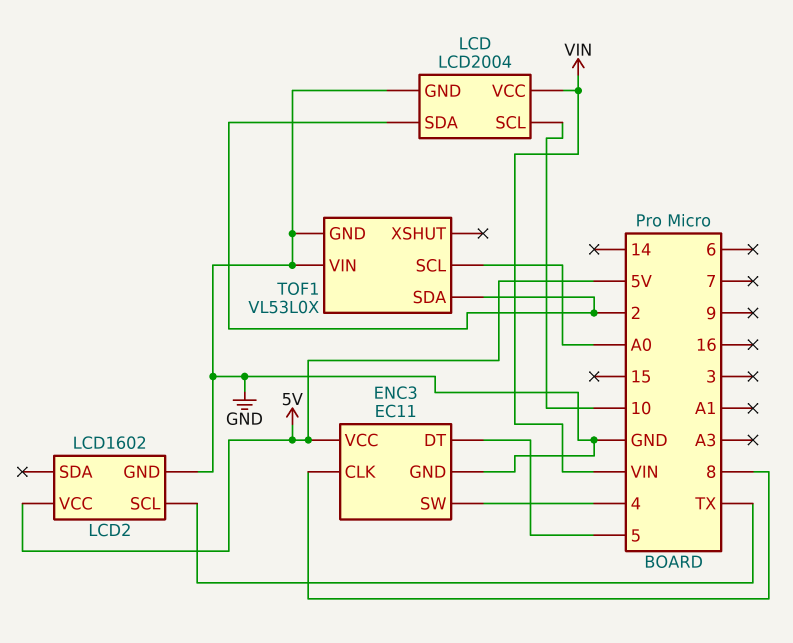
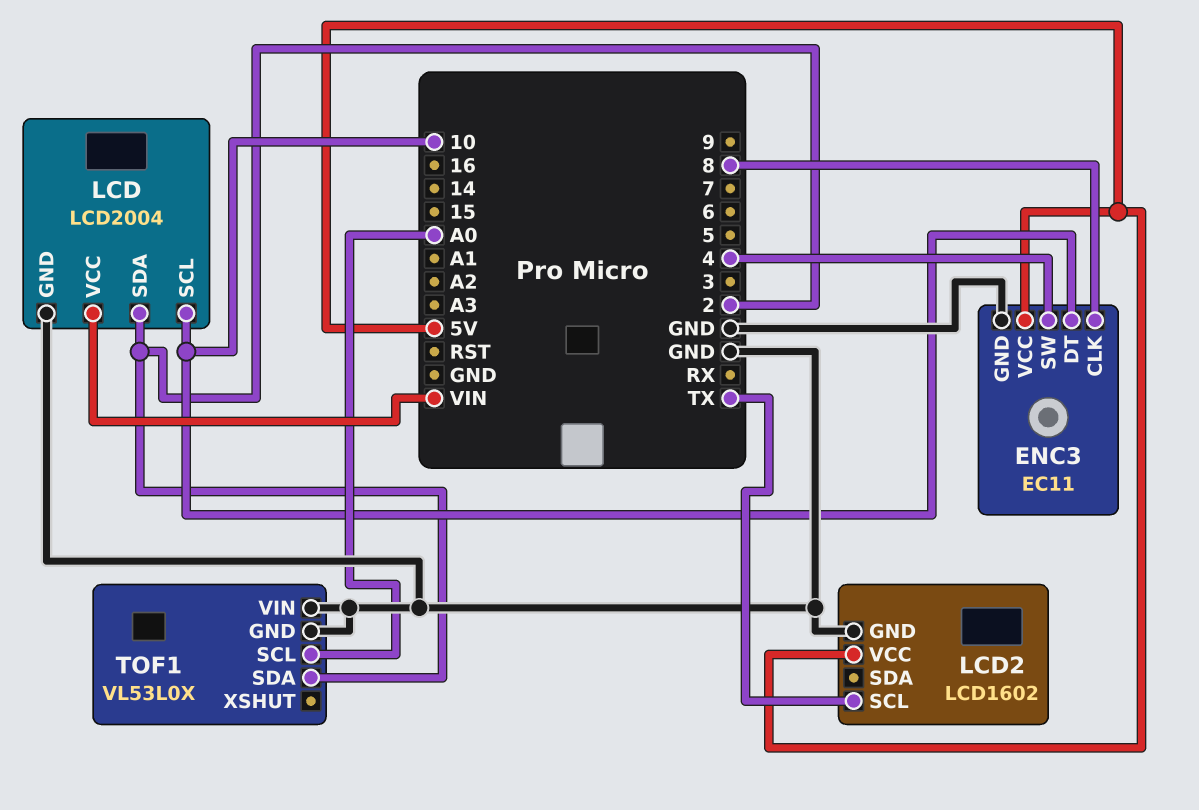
ENC3 pin DT: 5 -> 10

